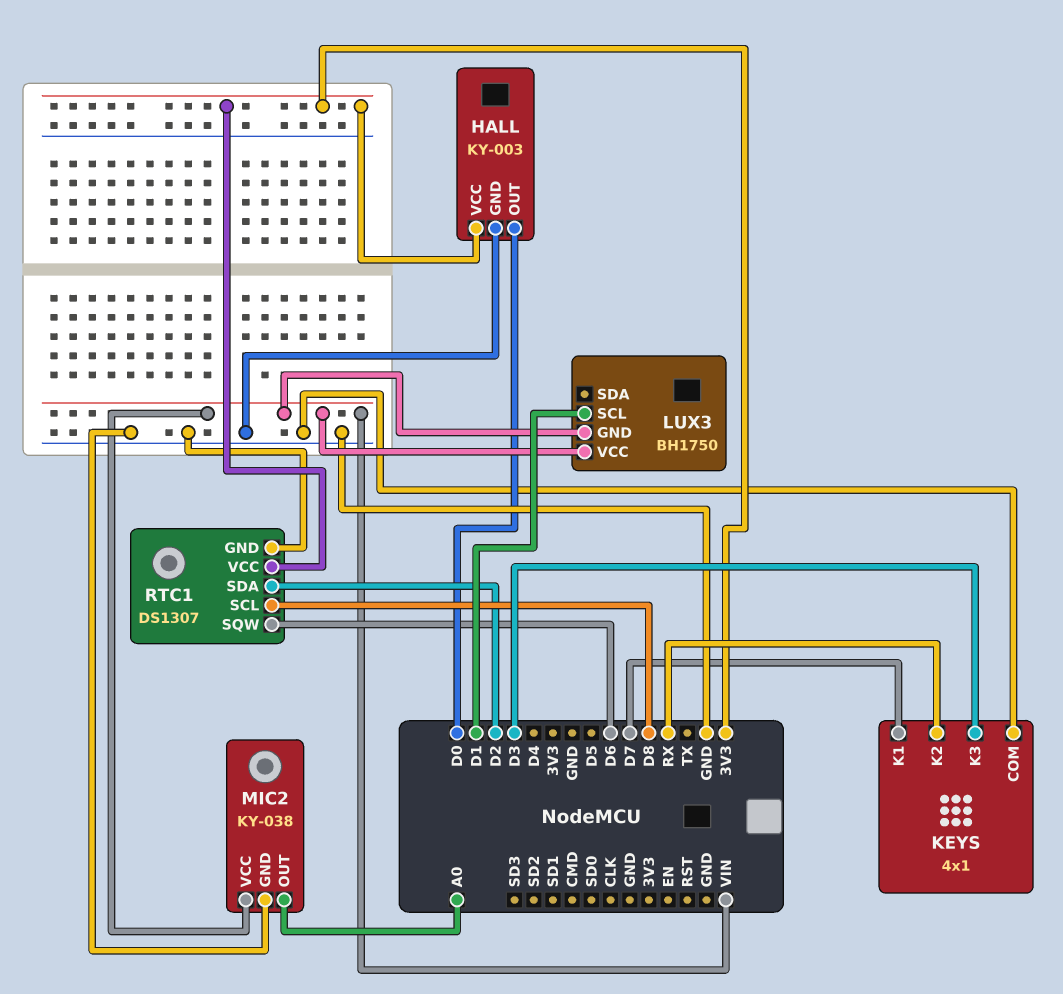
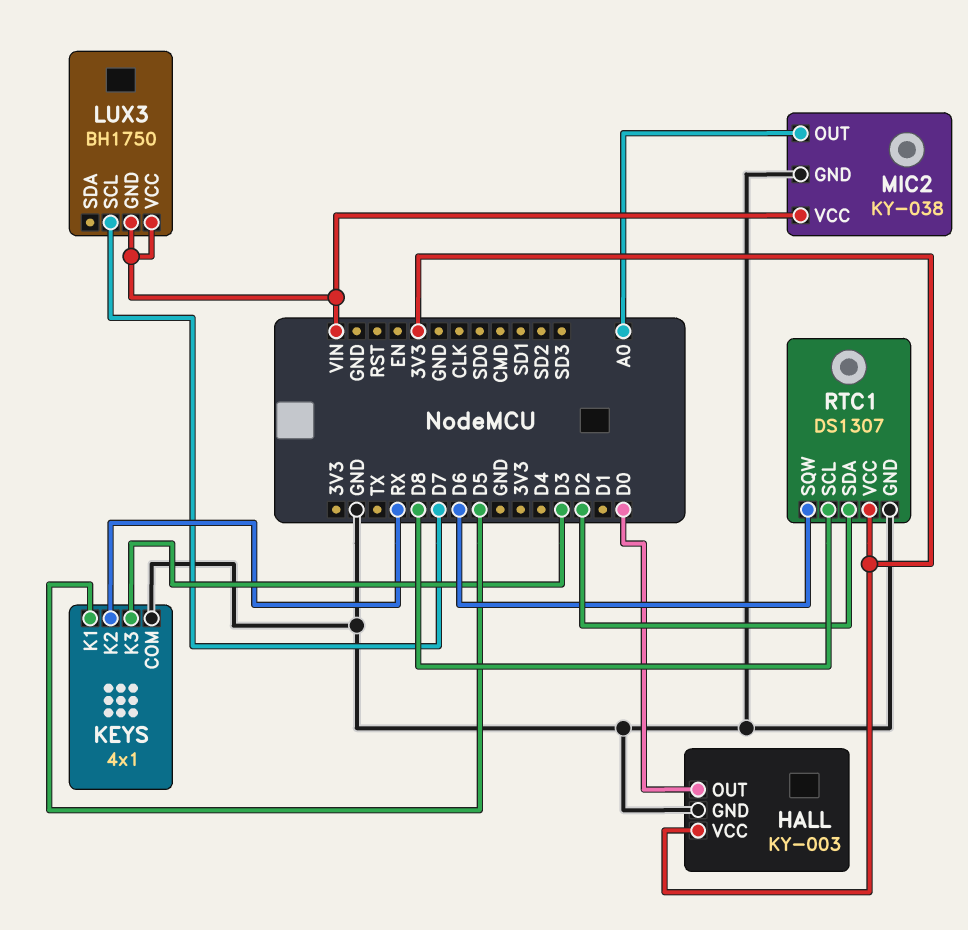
KEYS pin K1: D7 -> D5
LUX3 pin SCL: D1 -> D7

